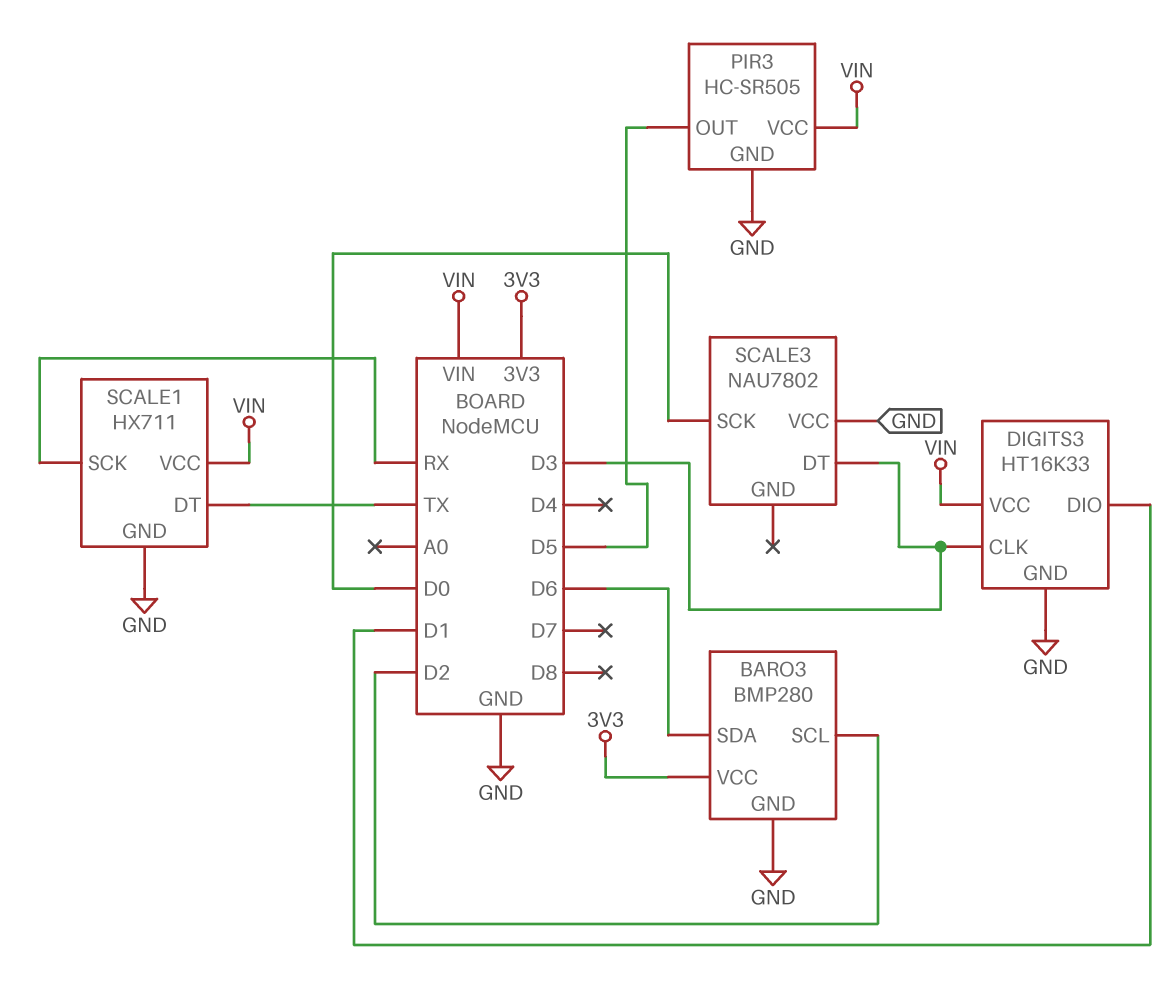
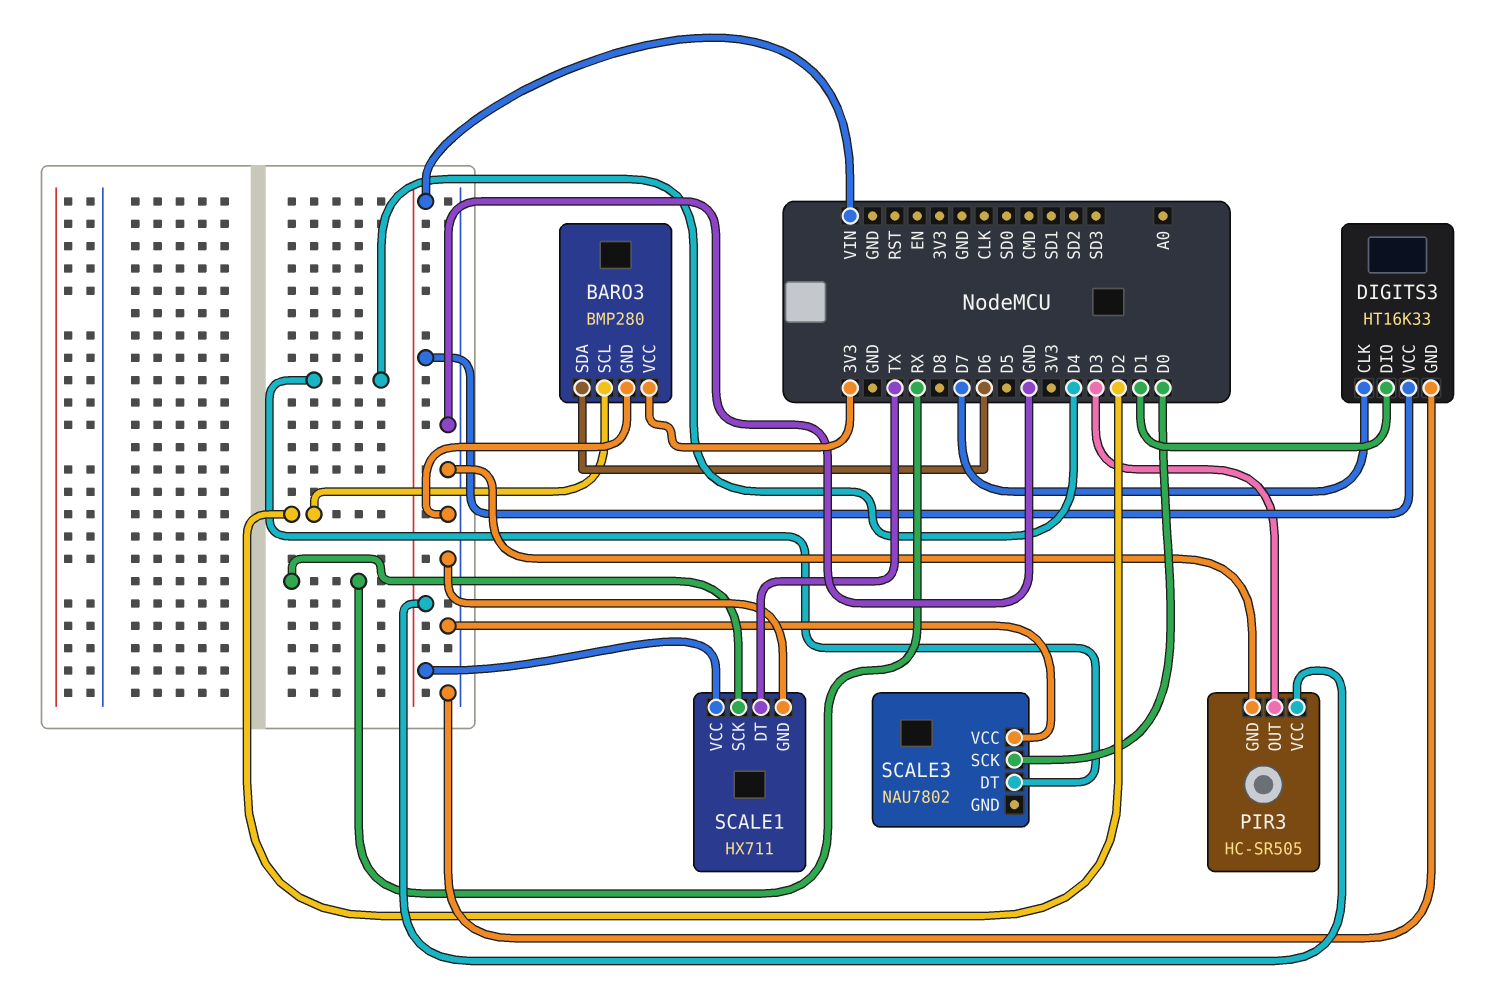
DIGITS3 pin CLK: D3 -> D7
PIR3 pin OUT: D5 -> D3
SCALE3 pin DT: D3 -> D4

